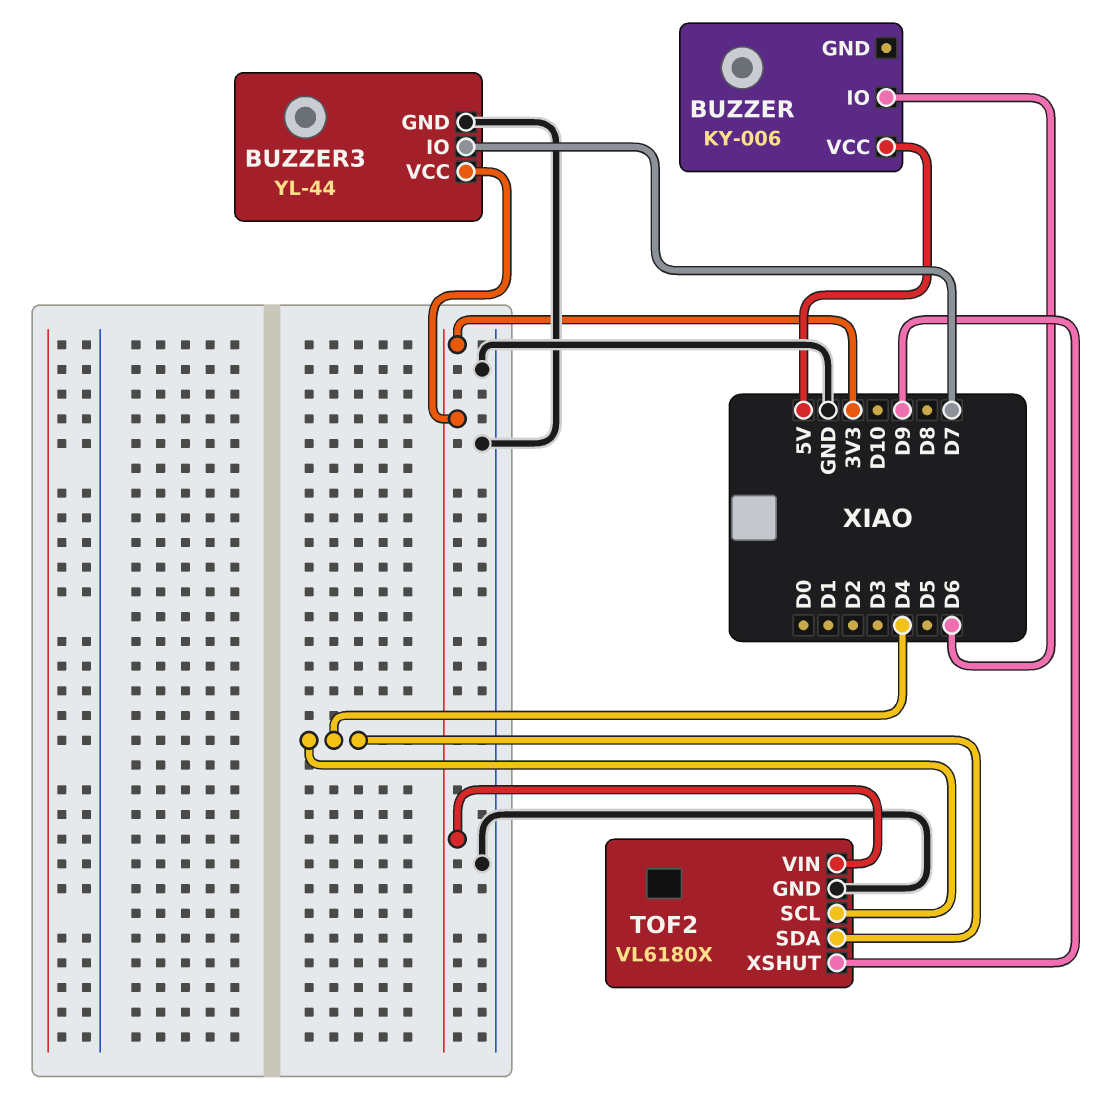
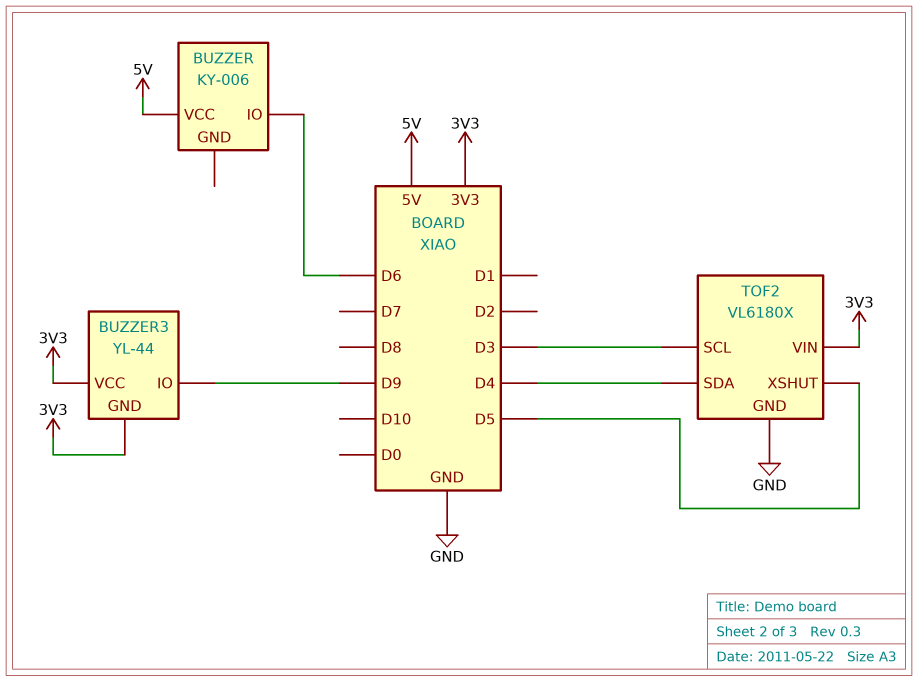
BUZZER3 pin GND: GND -> 3V3
BUZZER3 pin IO: D7 -> D9
TOF2 pin SCL: D4 -> D3
TOF2 pin XSHUT: D9 -> D5

